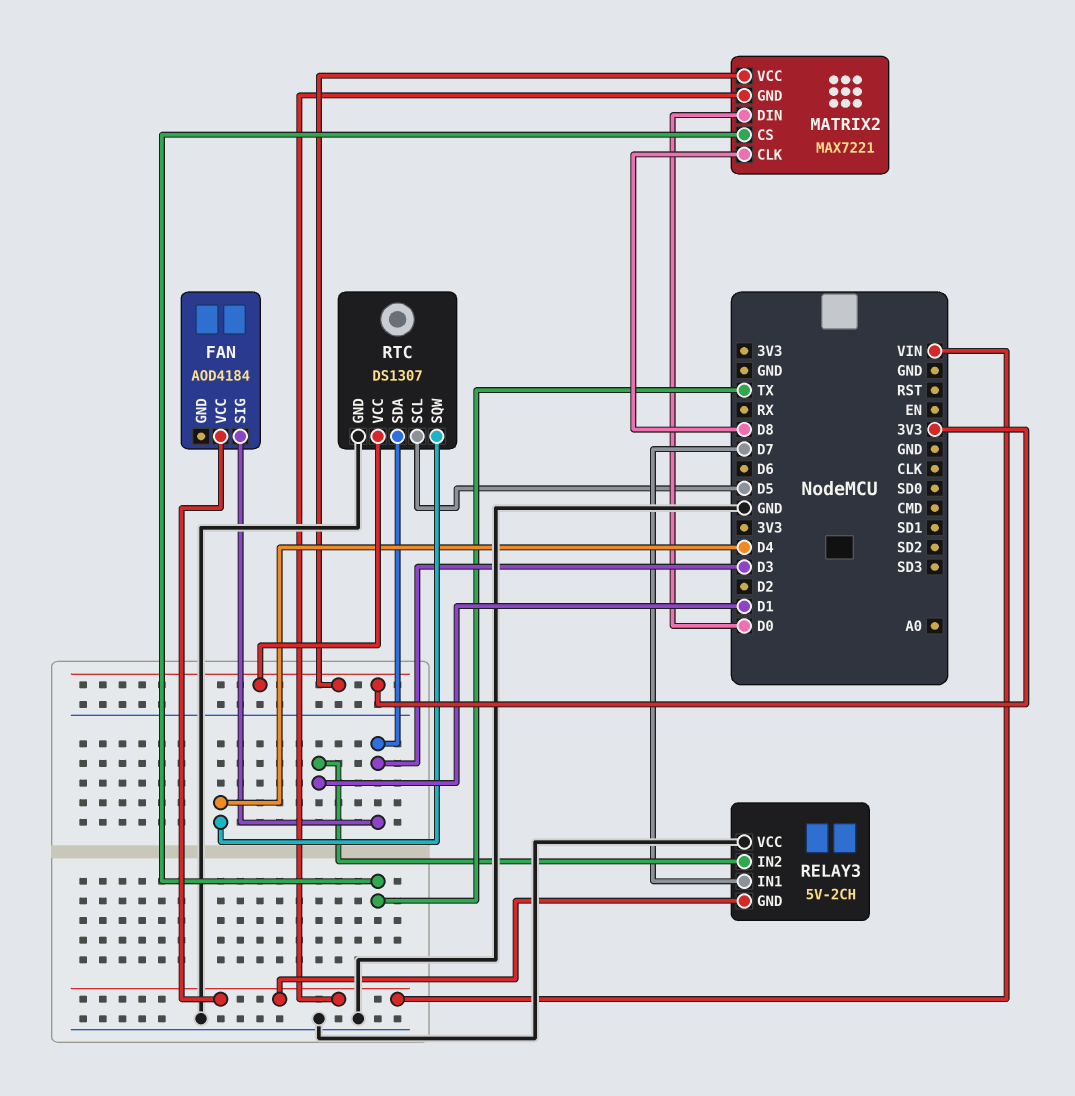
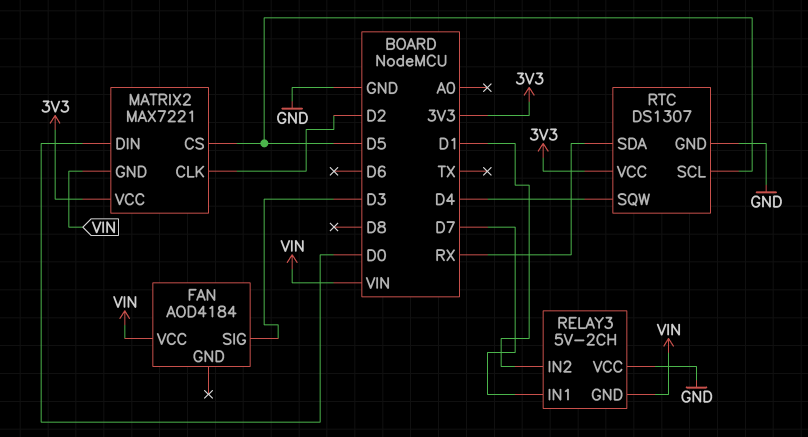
MATRIX2 pin CLK: D8 -> D2
MATRIX2 pin CS: TX -> D5
RTC pin SDA: D3 -> RX

